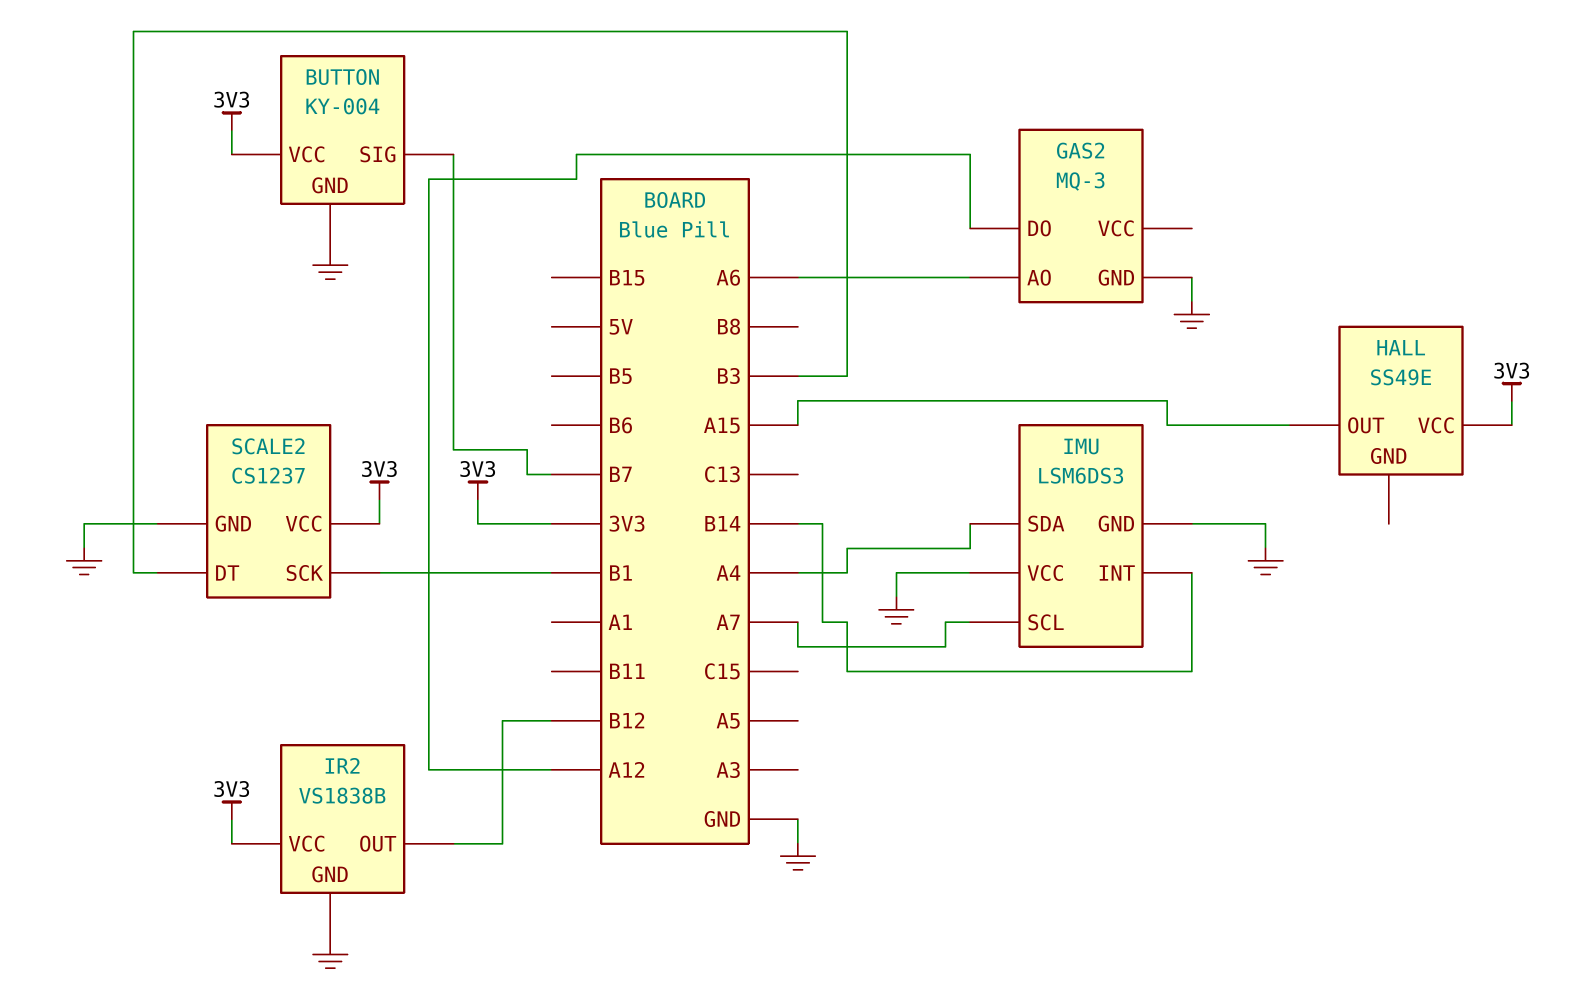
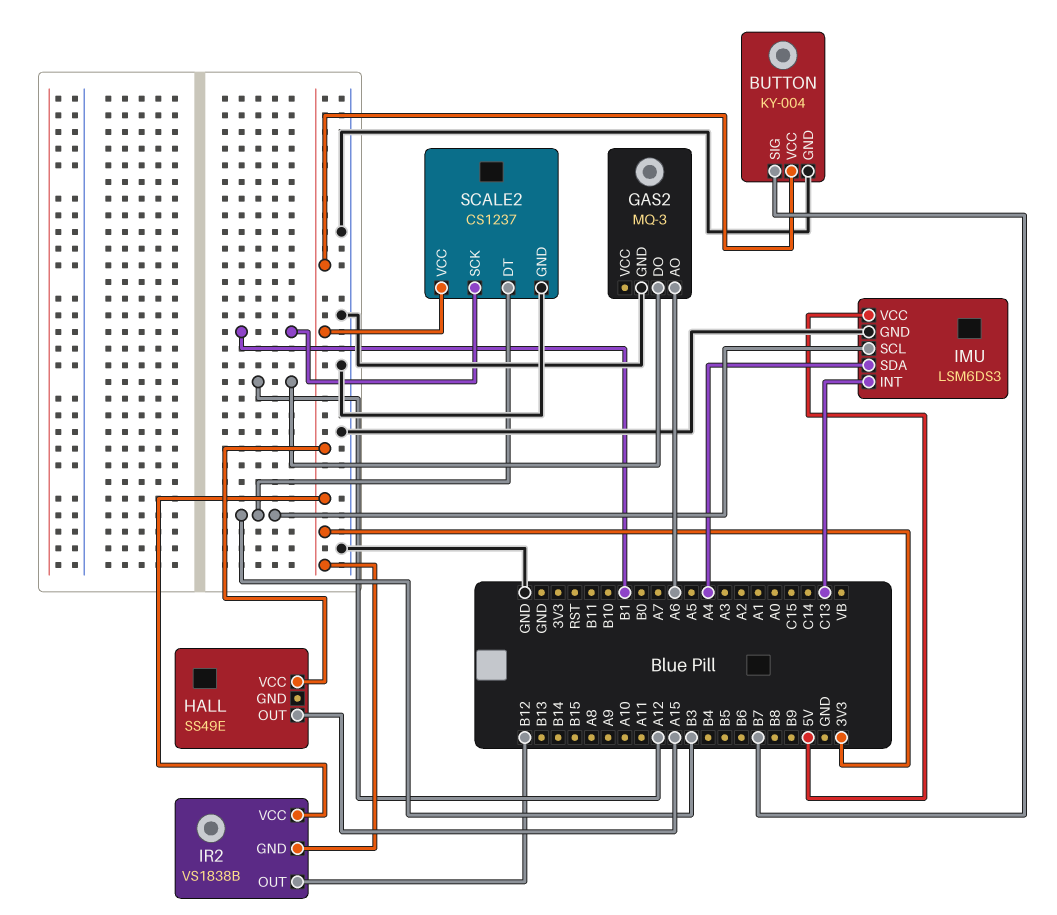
IMU pin INT: B14 -> C13
IMU pin SCL: A7 -> B3
IMU pin VCC: GND -> 5V
IR2 pin GND: GND -> 3V3

